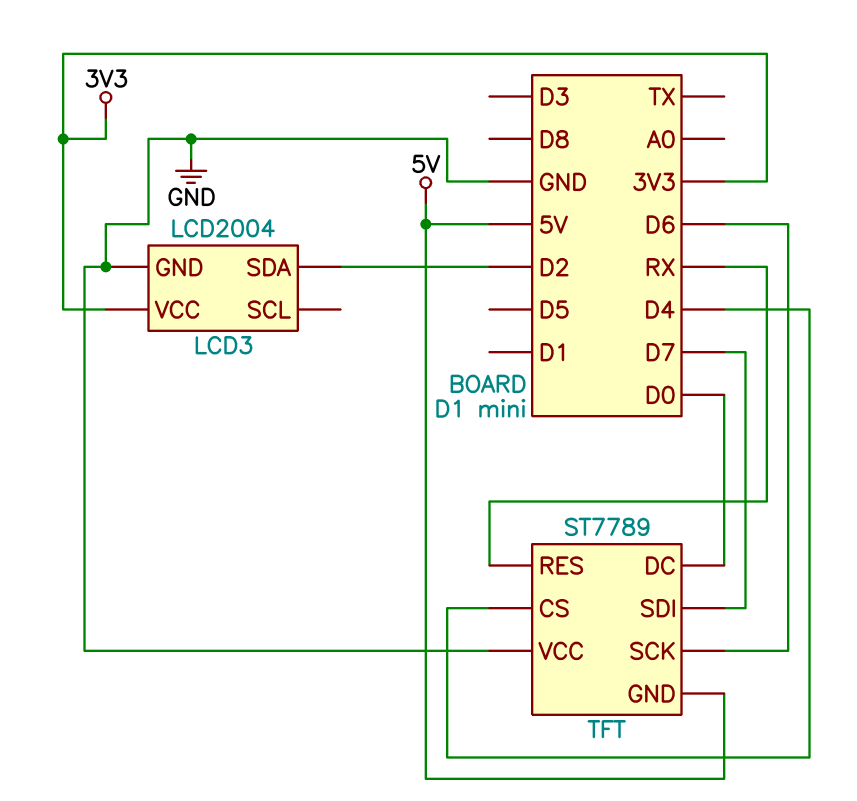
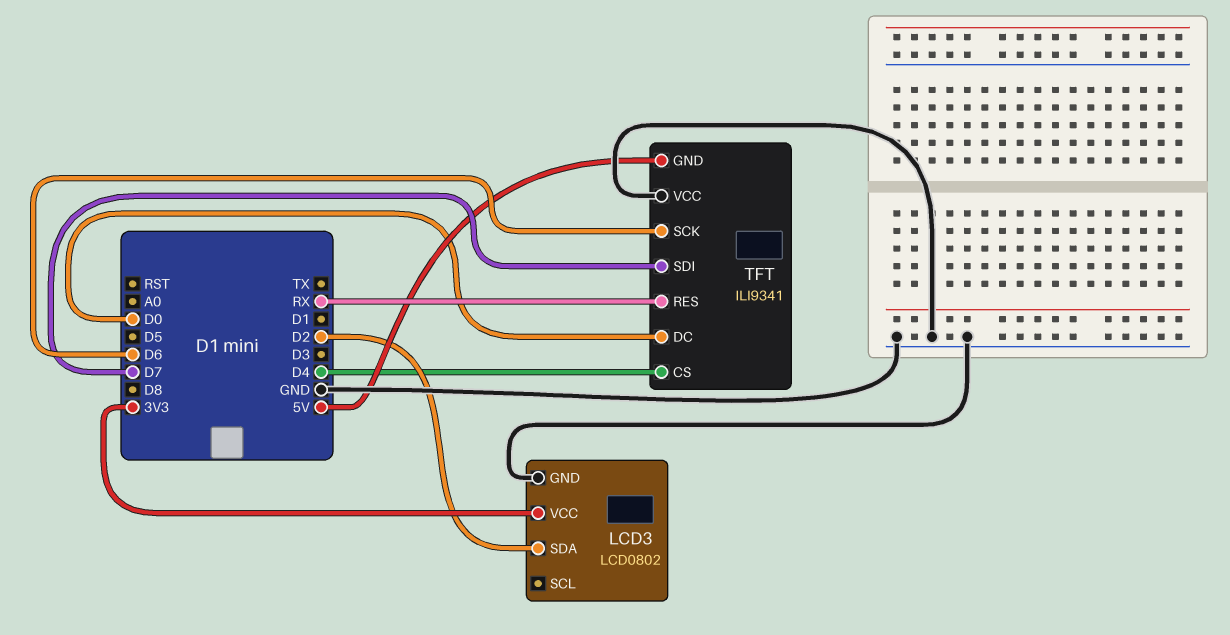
LCD3: LCD2004 -> LCD0802
TFT: ST7789 -> ILI9341

